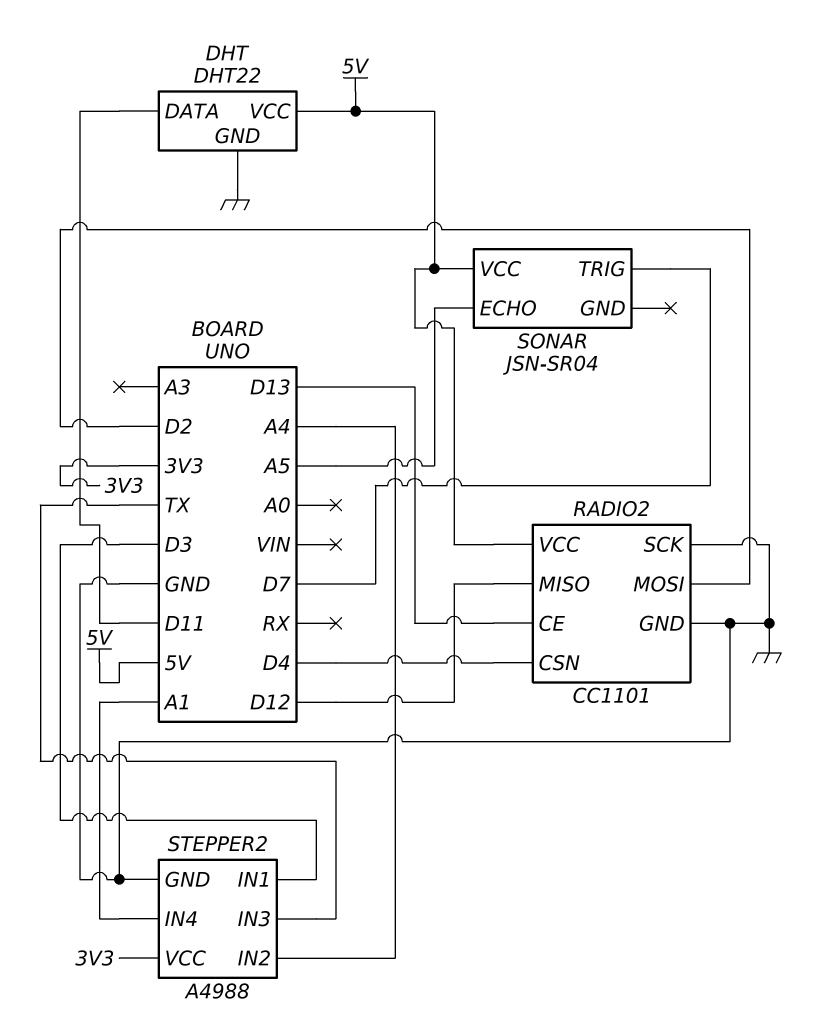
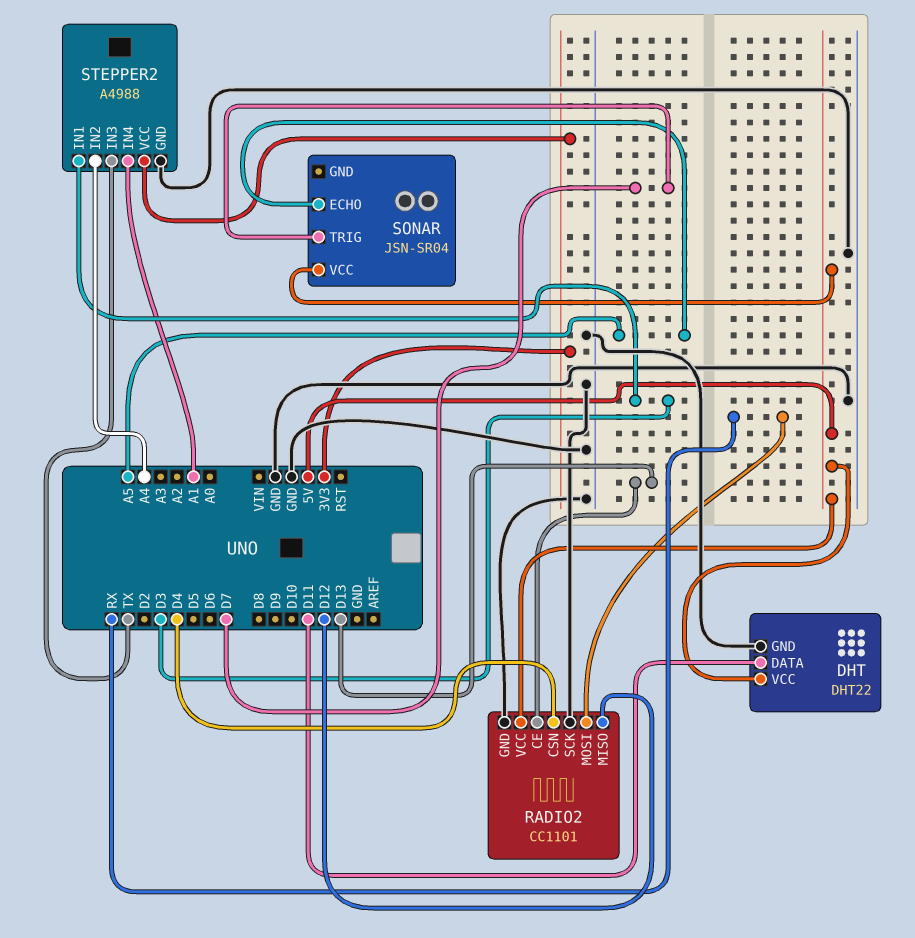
RADIO2 pin MOSI: D2 -> RX

